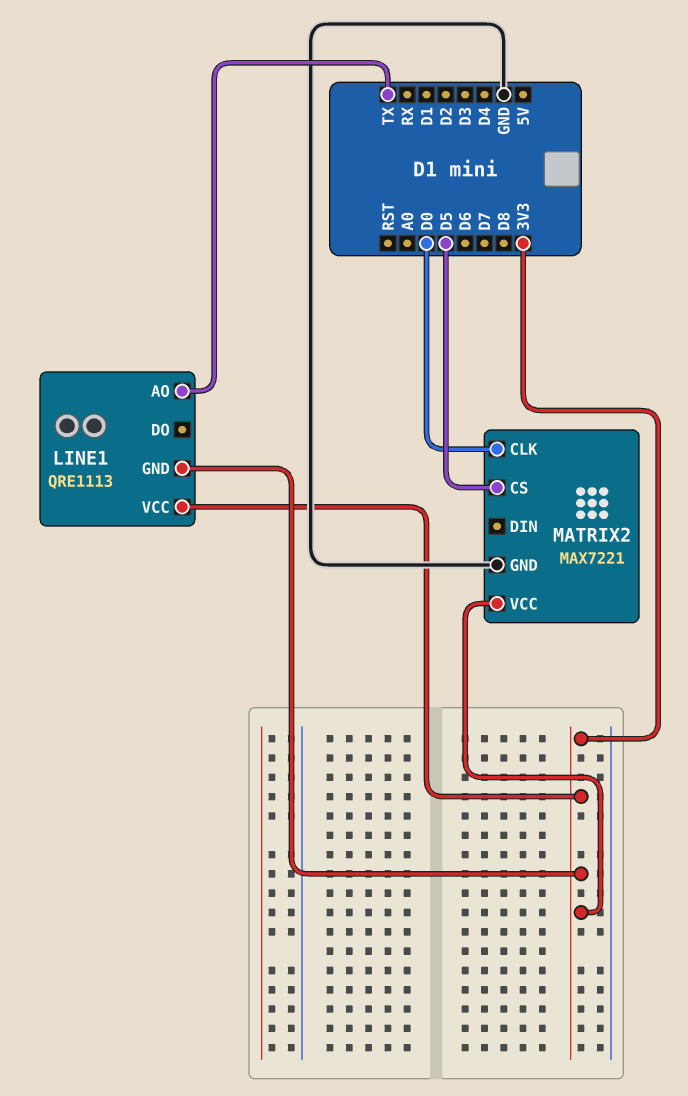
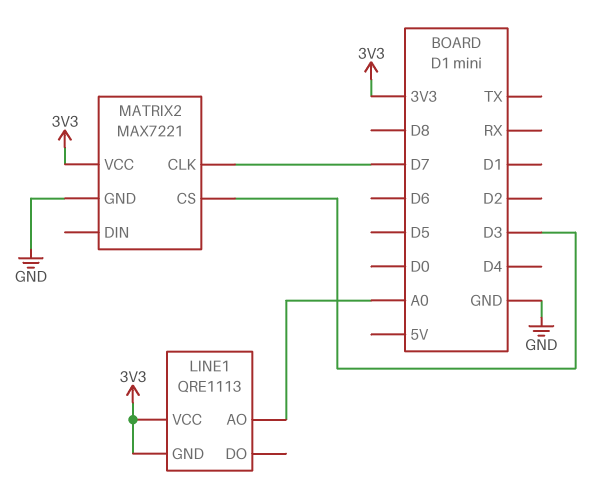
LINE1 pin AO: TX -> A0
MATRIX2 pin CLK: D0 -> D7
MATRIX2 pin CS: D5 -> D3

